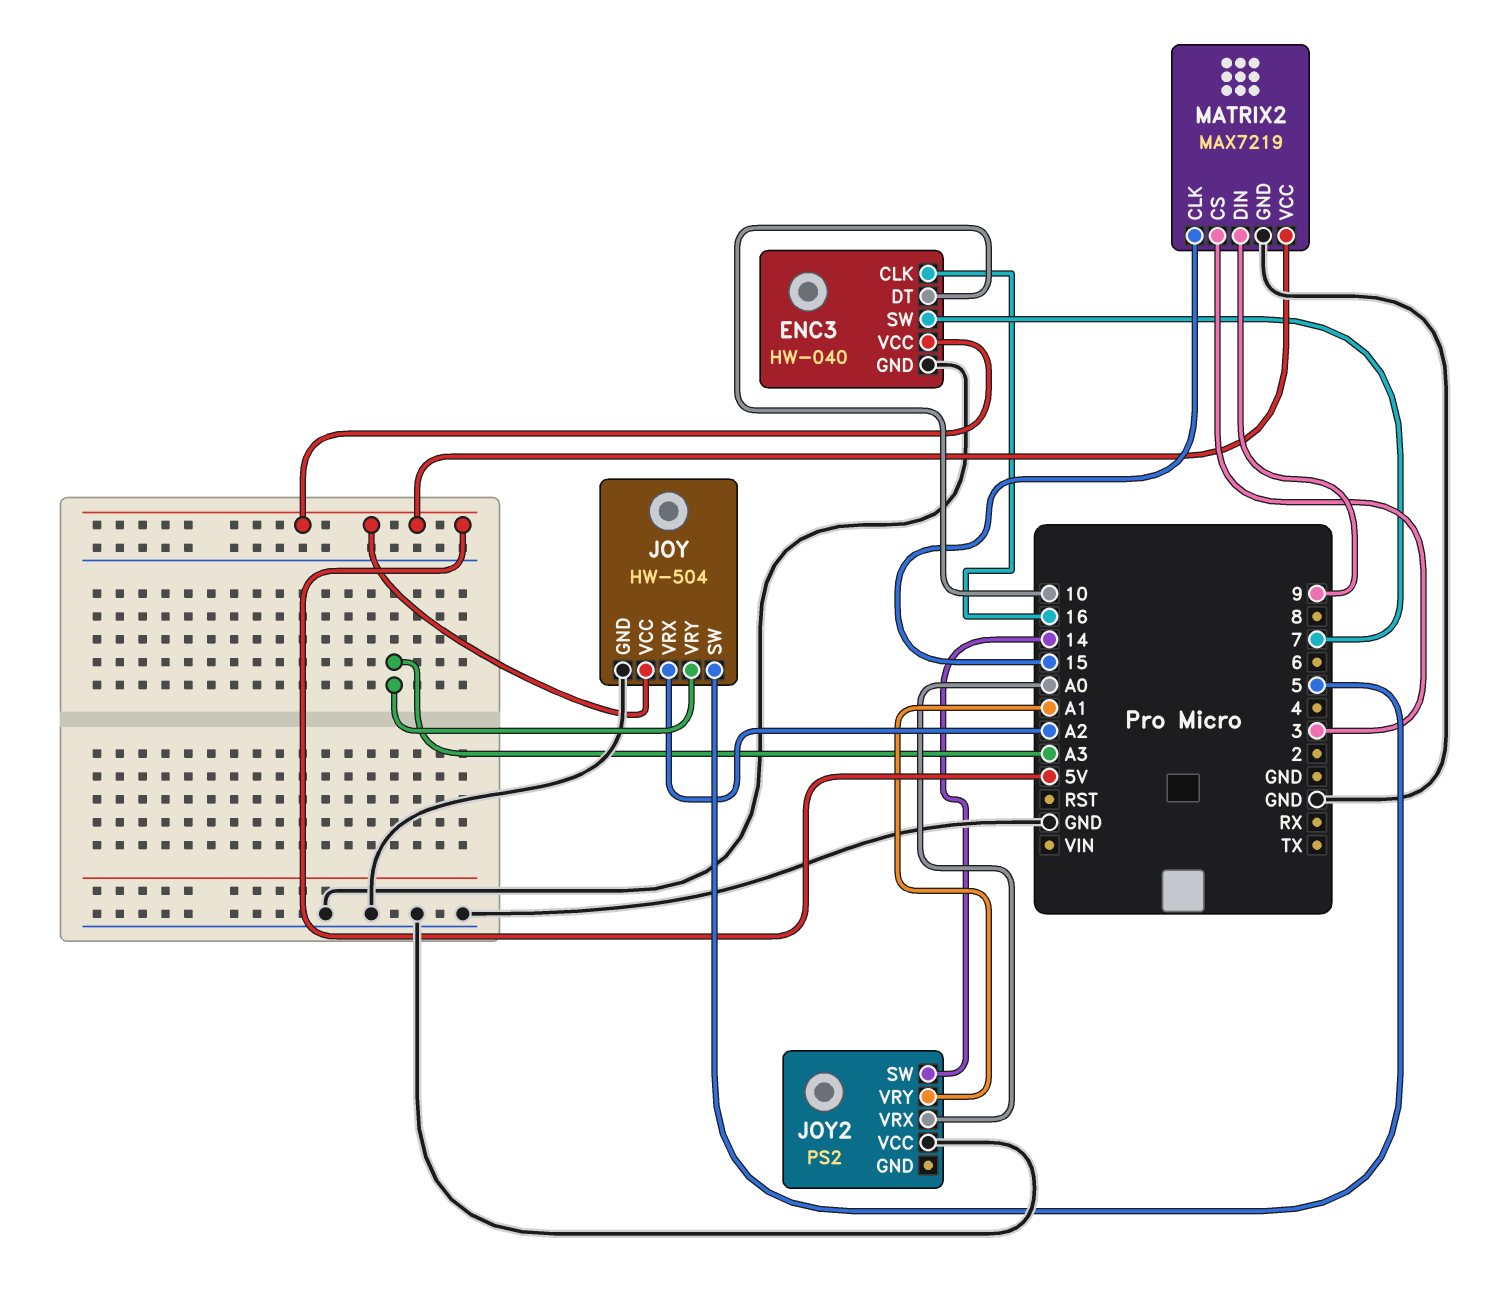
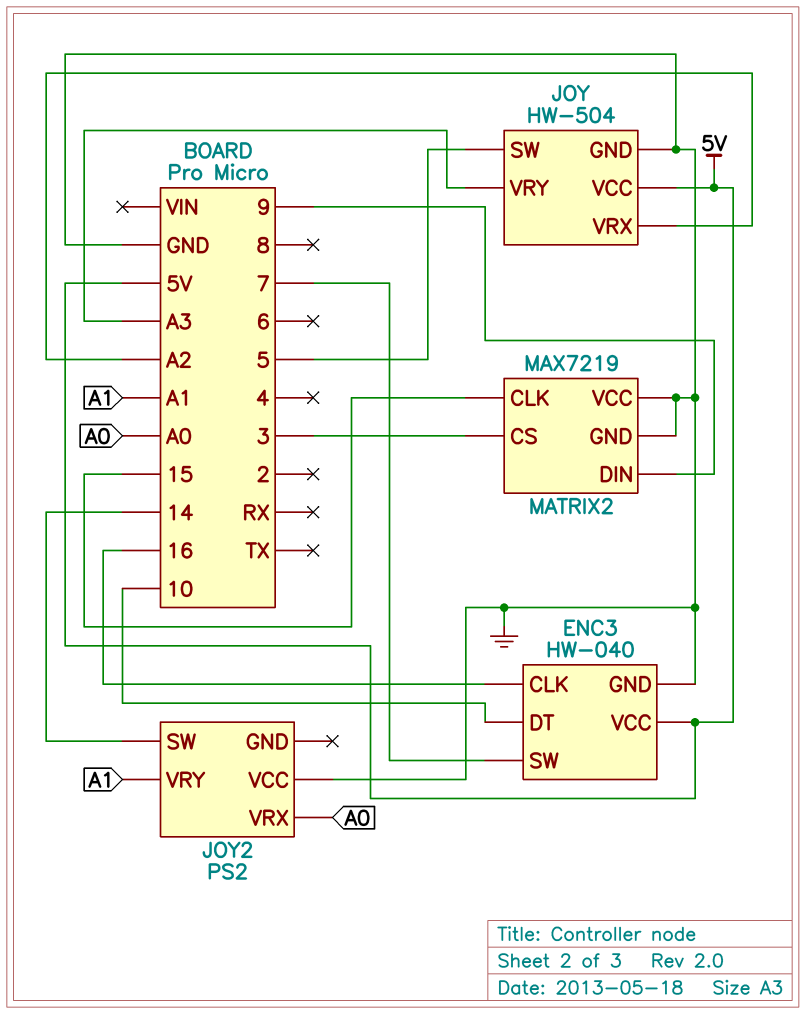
MATRIX2 pin VCC: 5V -> GND

